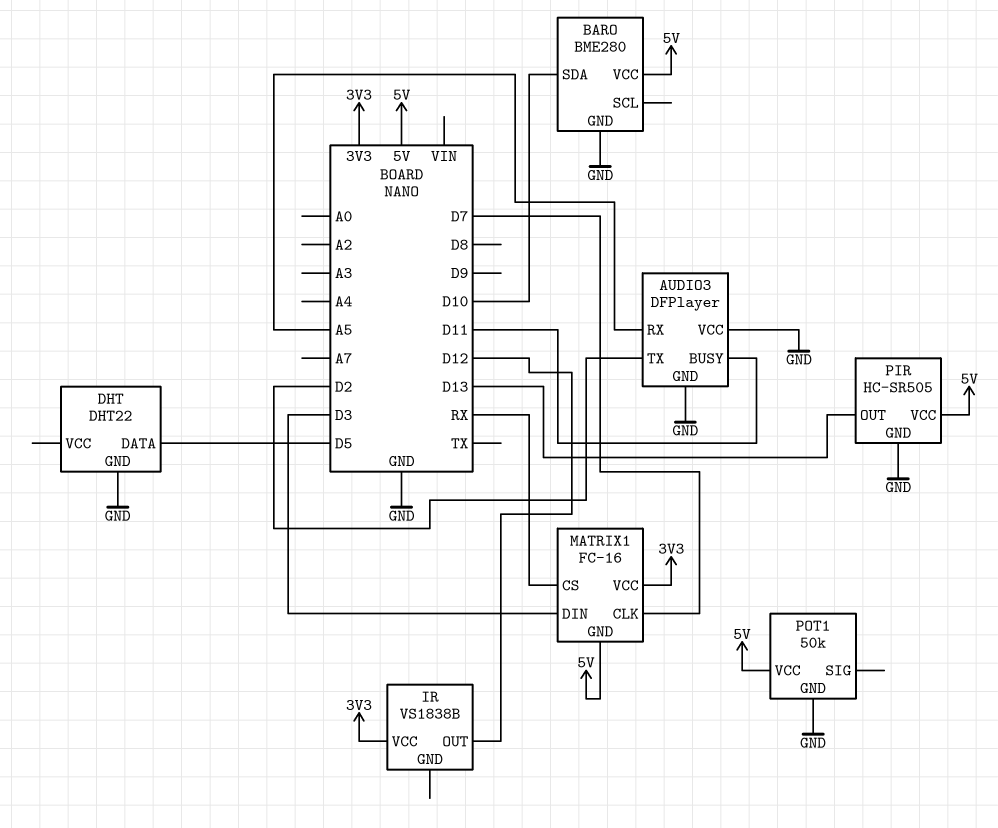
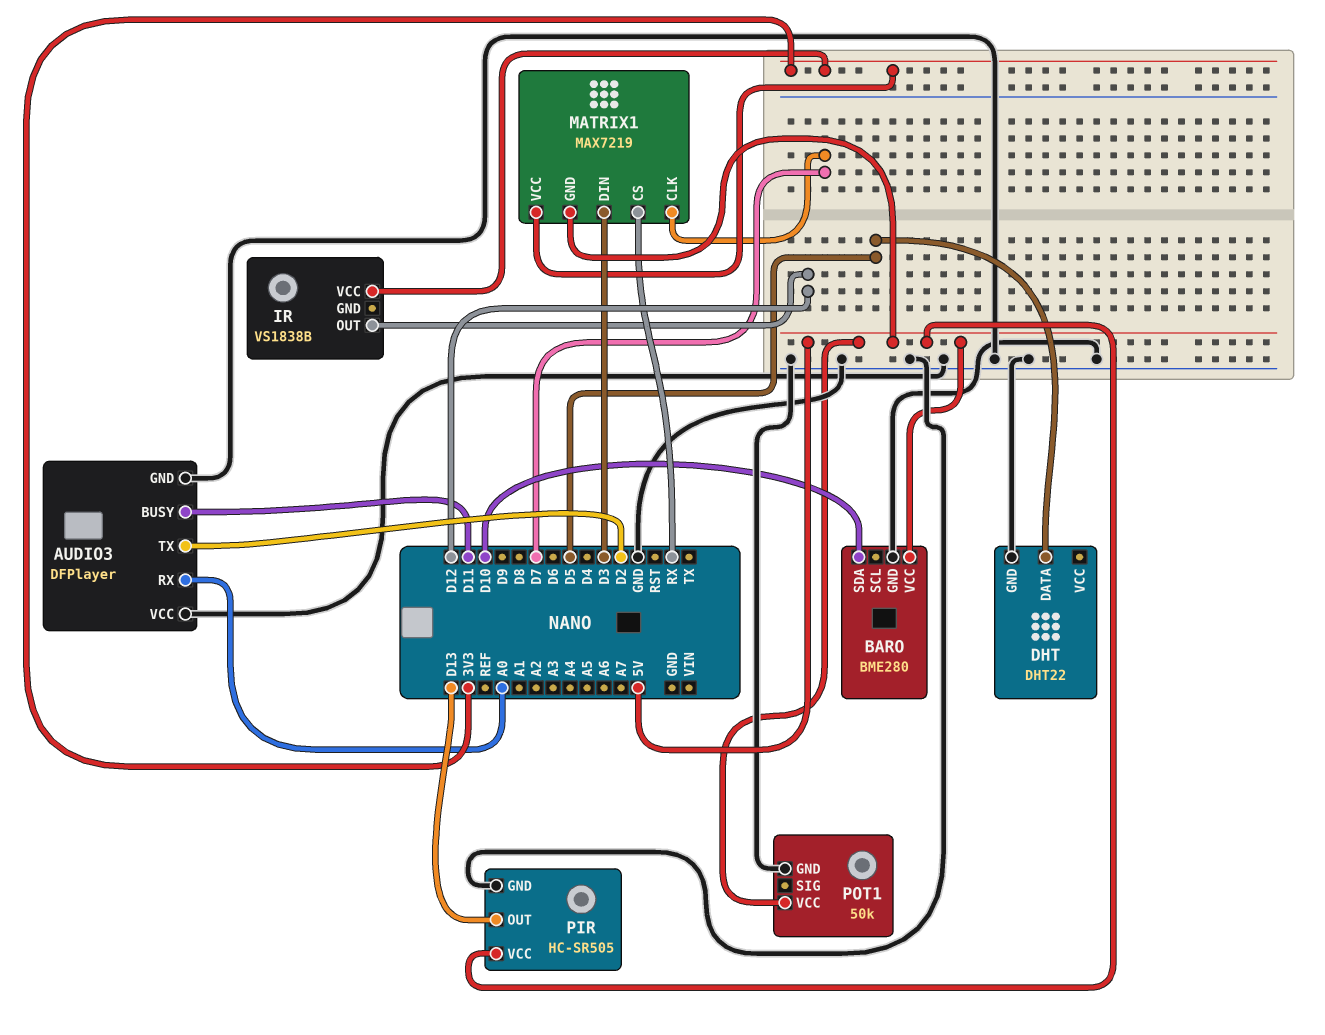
AUDIO3 pin RX: A5 -> A0
MATRIX1: FC-16 -> MAX7219

